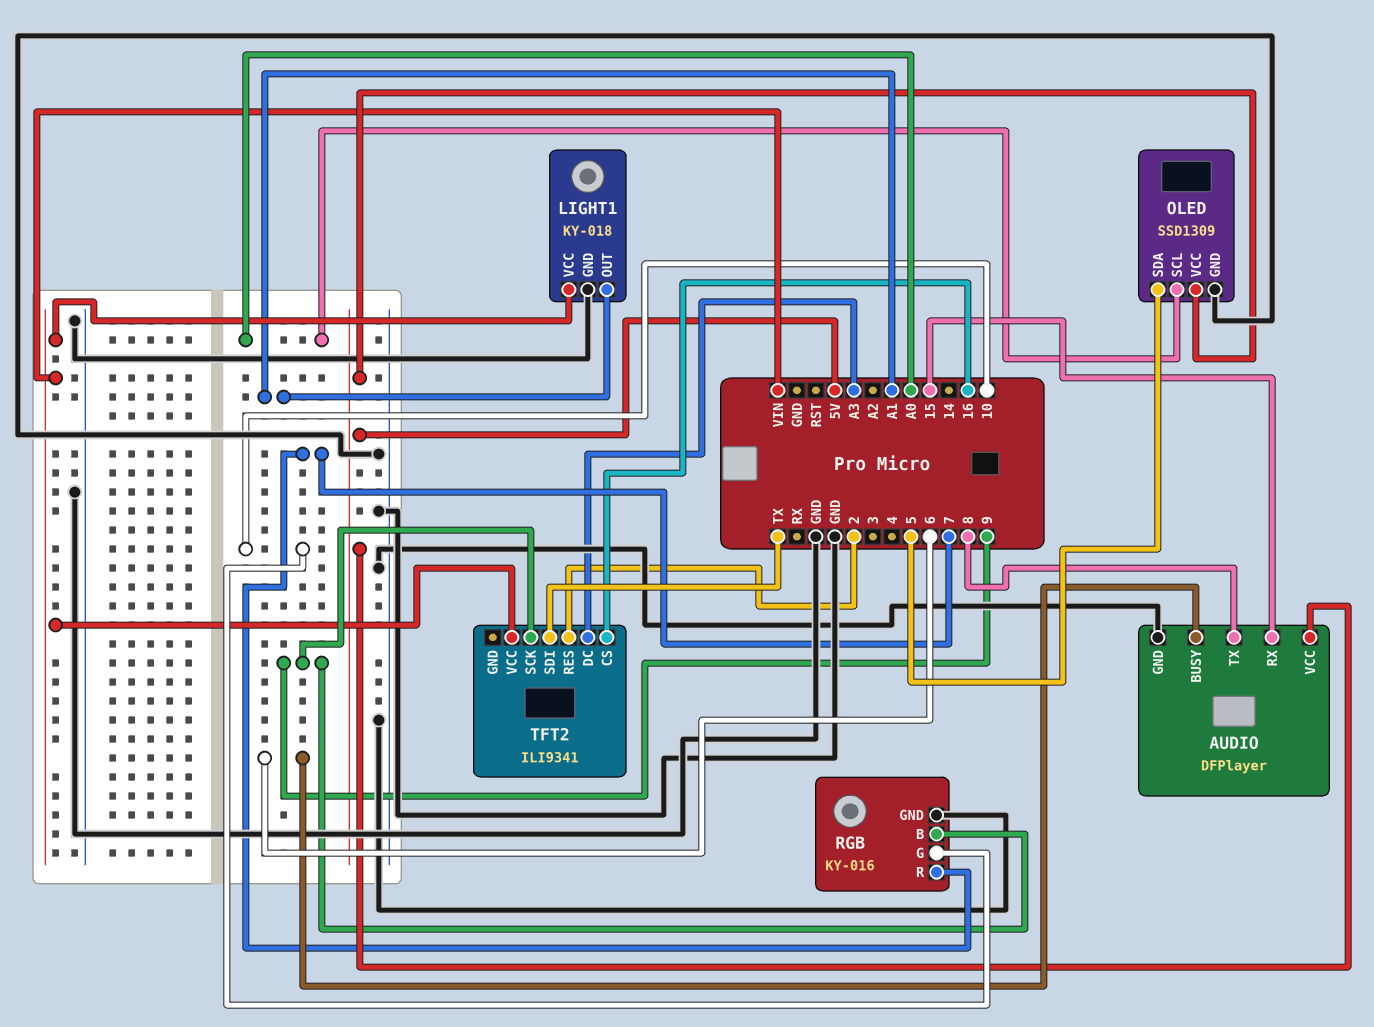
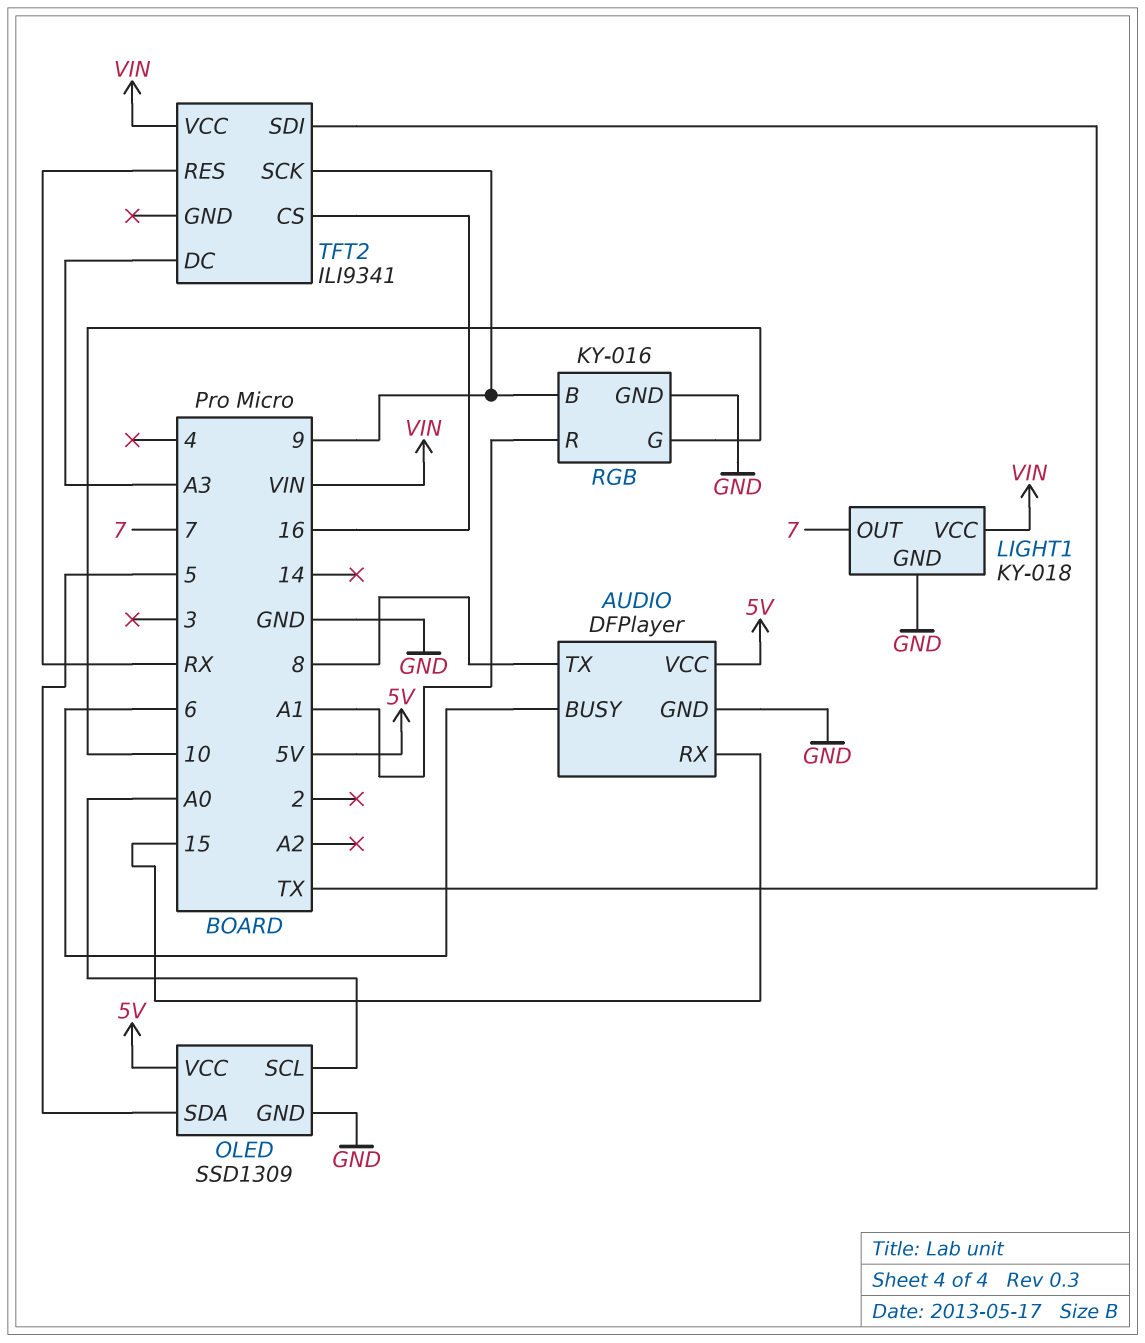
LIGHT1 pin OUT: A1 -> 7
RGB pin R: 7 -> A1
TFT2 pin RES: 2 -> RX

